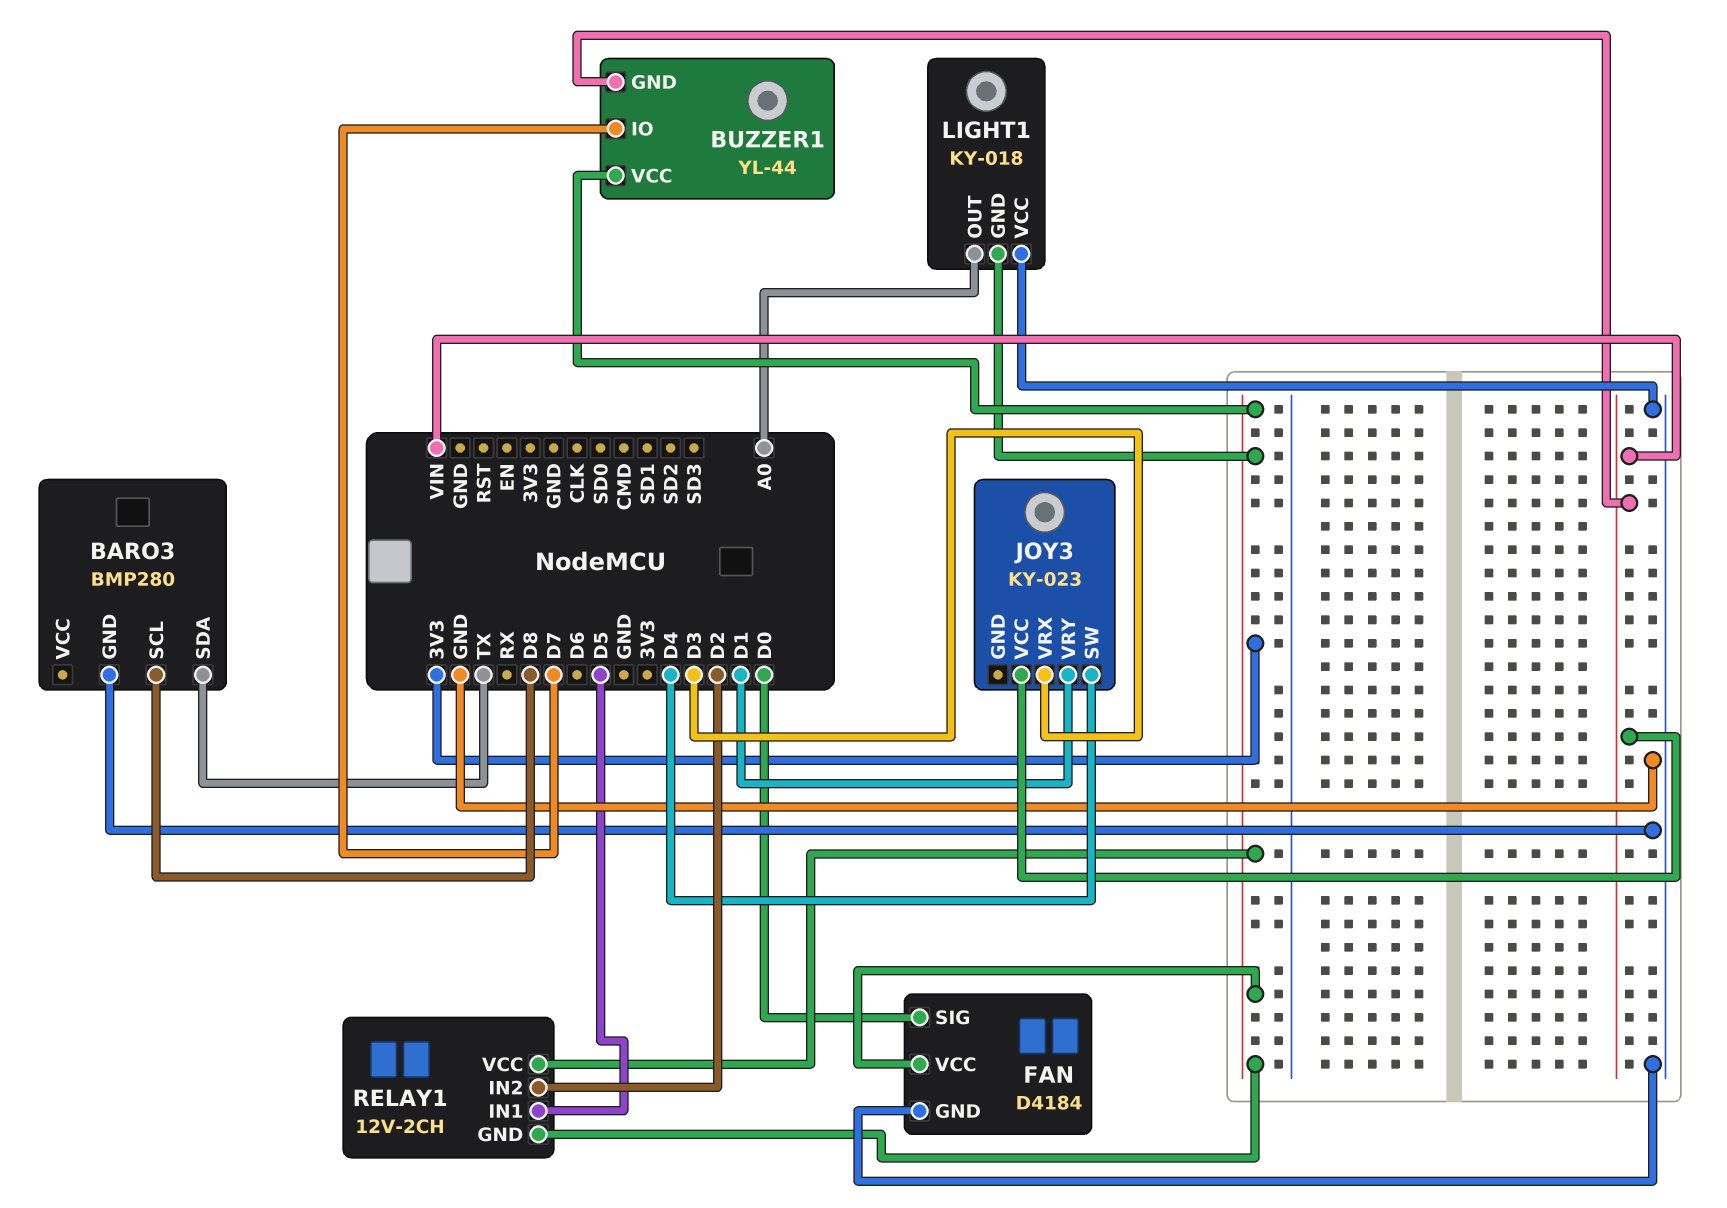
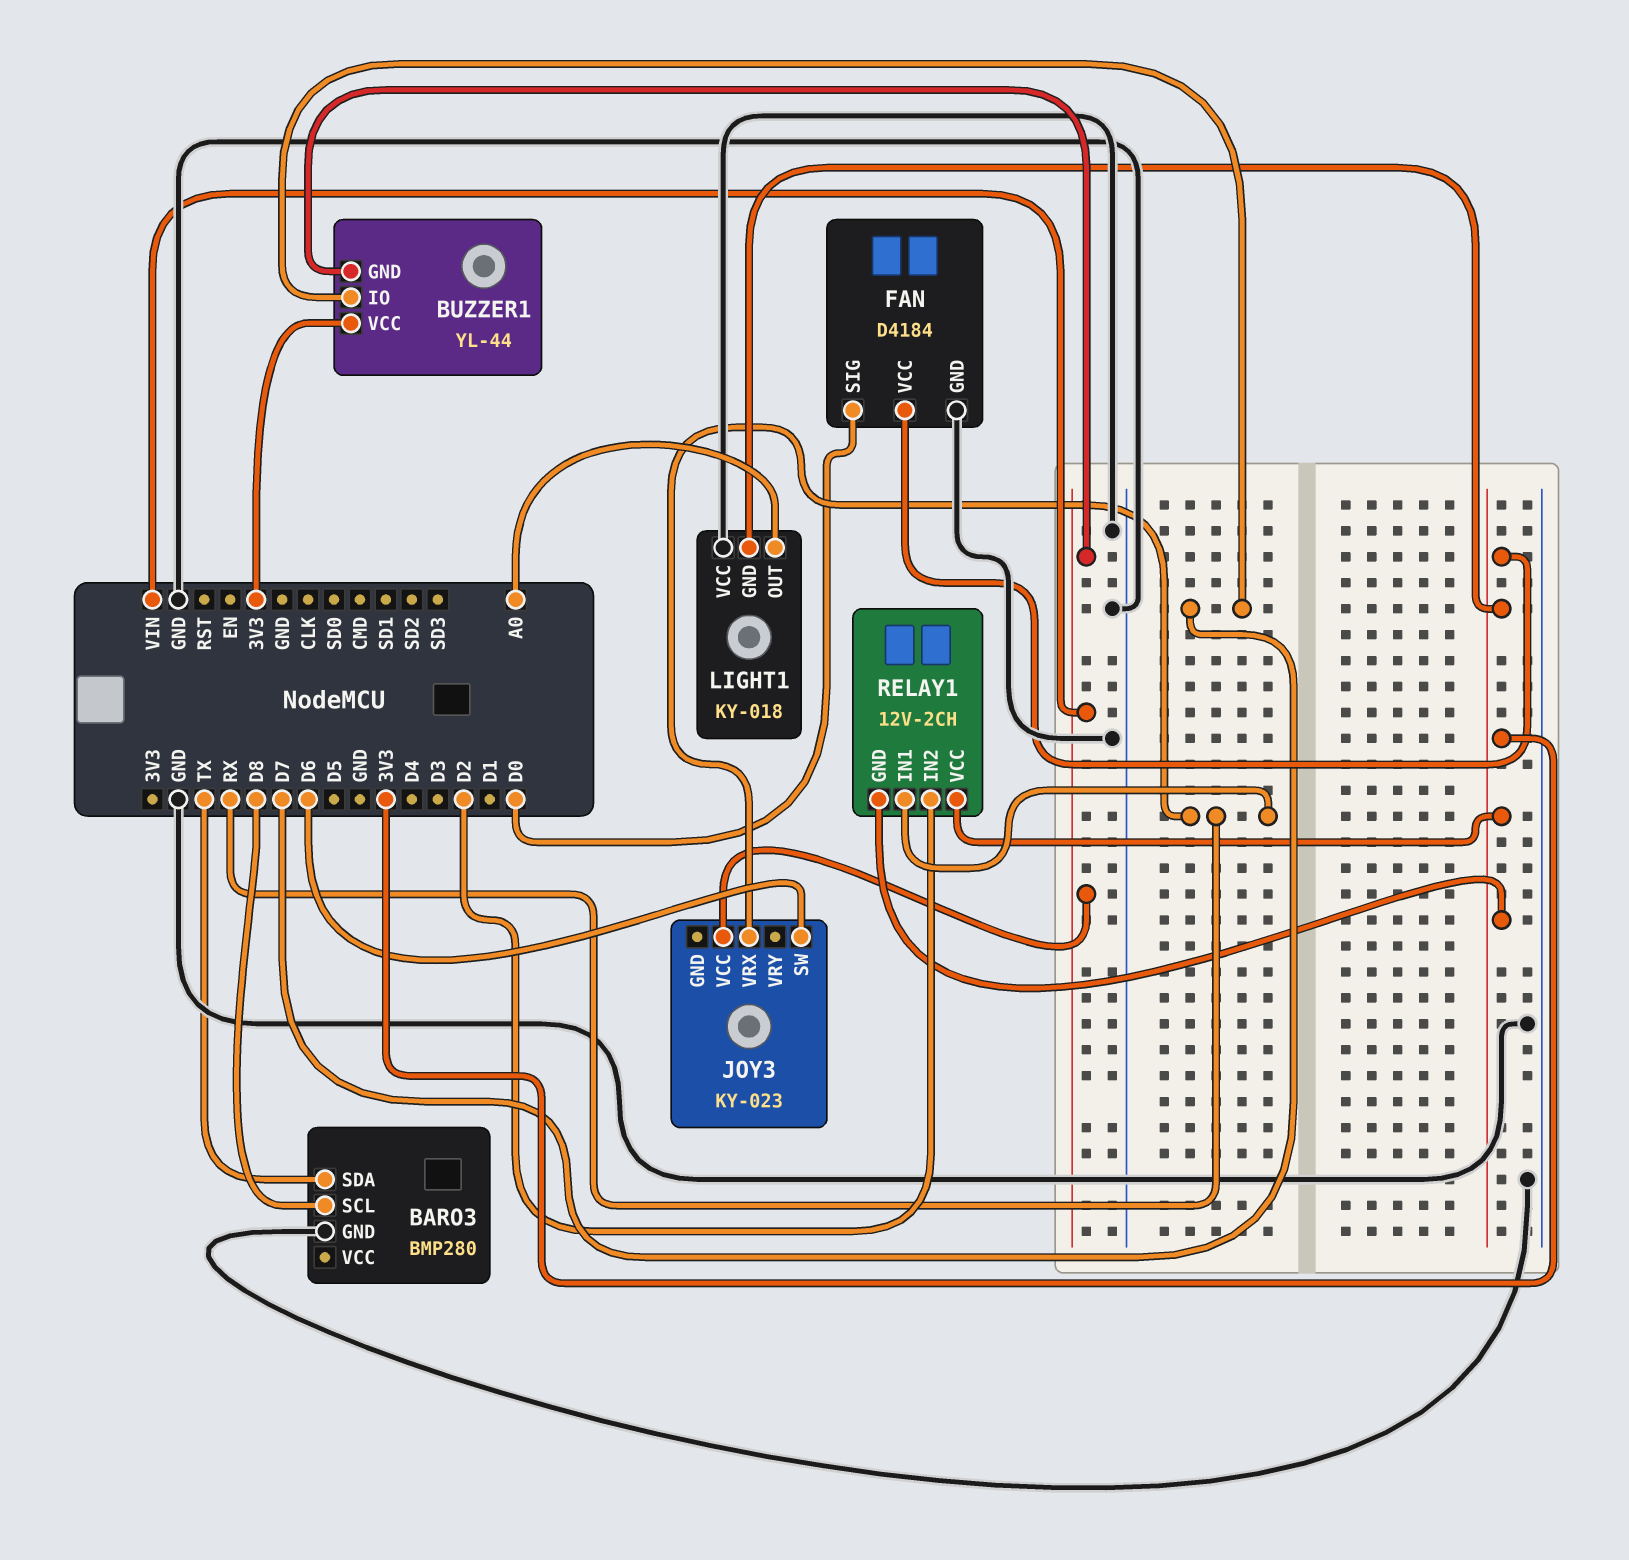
JOY3 pin SW: D4 -> D6
JOY3 pin VRX: D3 -> RX
JOY3 pin VRY: D1 -> none
RELAY1 pin IN1: D5 -> RX

